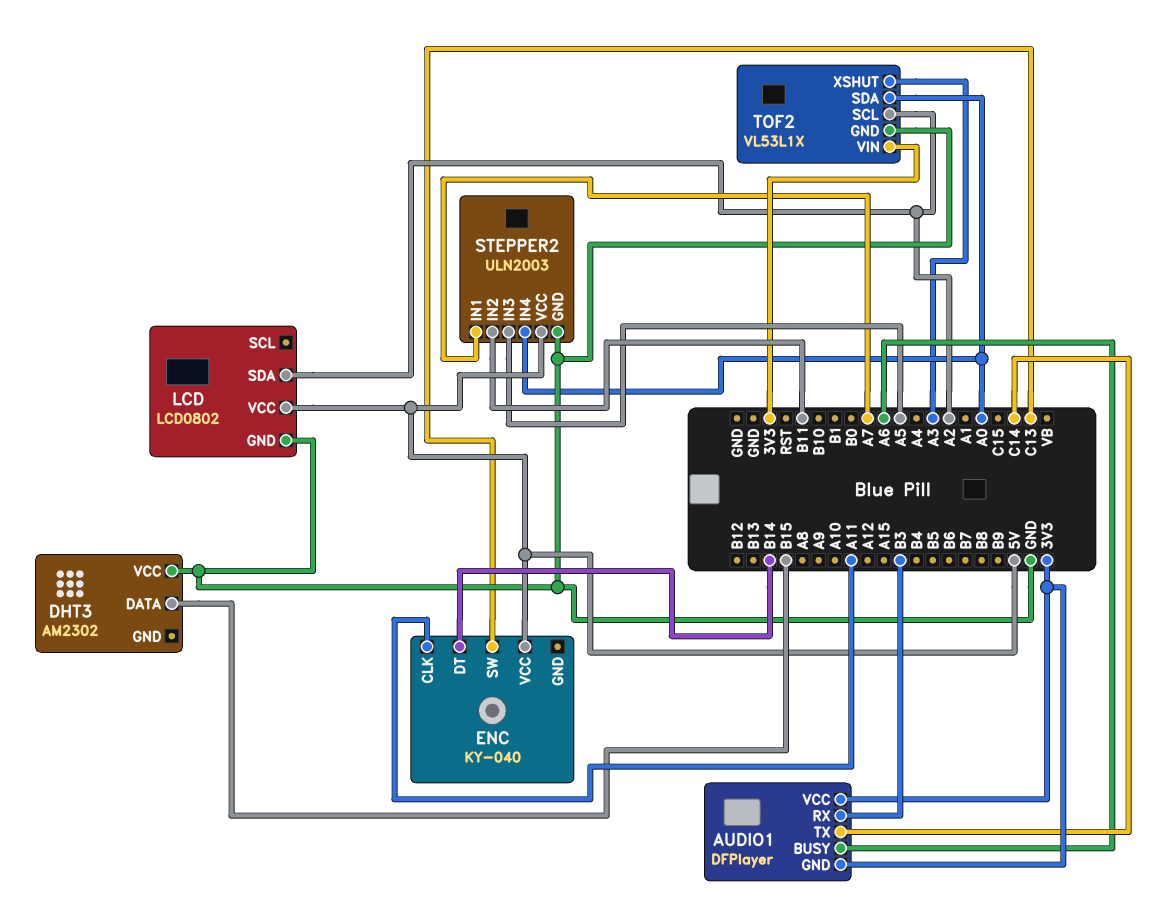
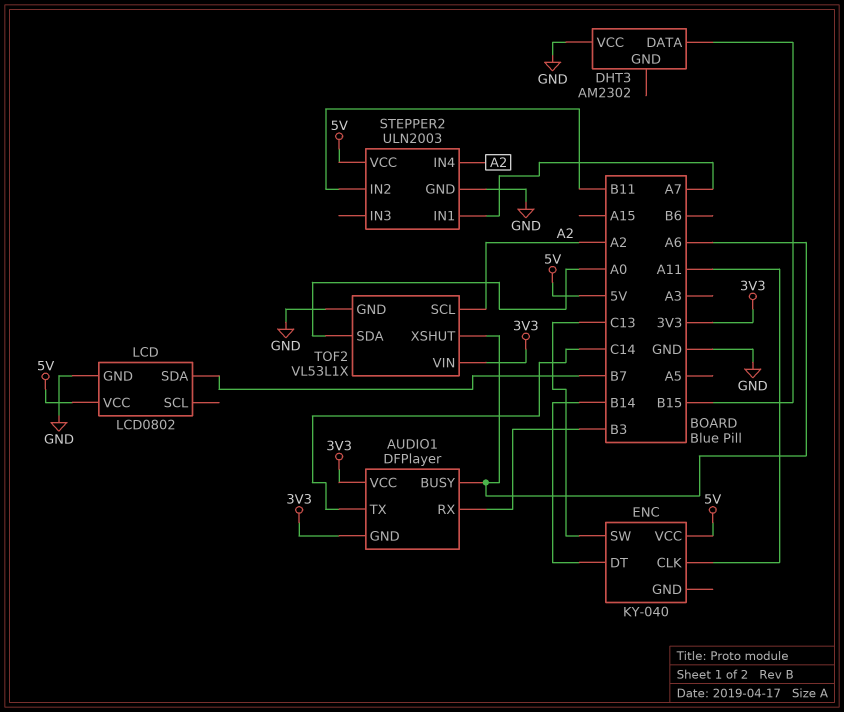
LCD pin SDA: A2 -> B7
STEPPER2 pin IN3: A5 -> none
STEPPER2 pin IN4: A0 -> A2
TOF2 pin XSHUT: A3 -> A6

